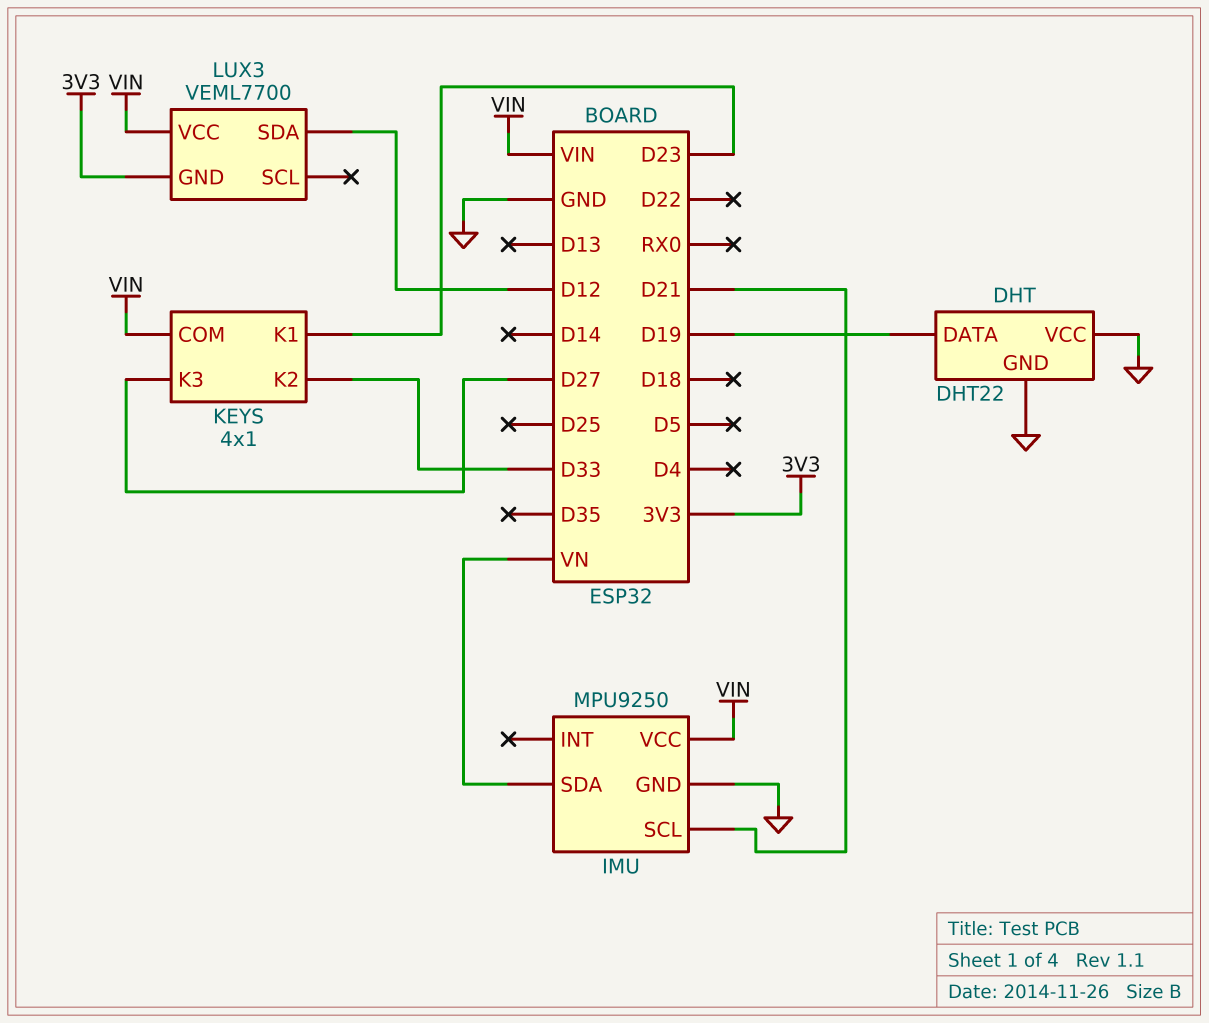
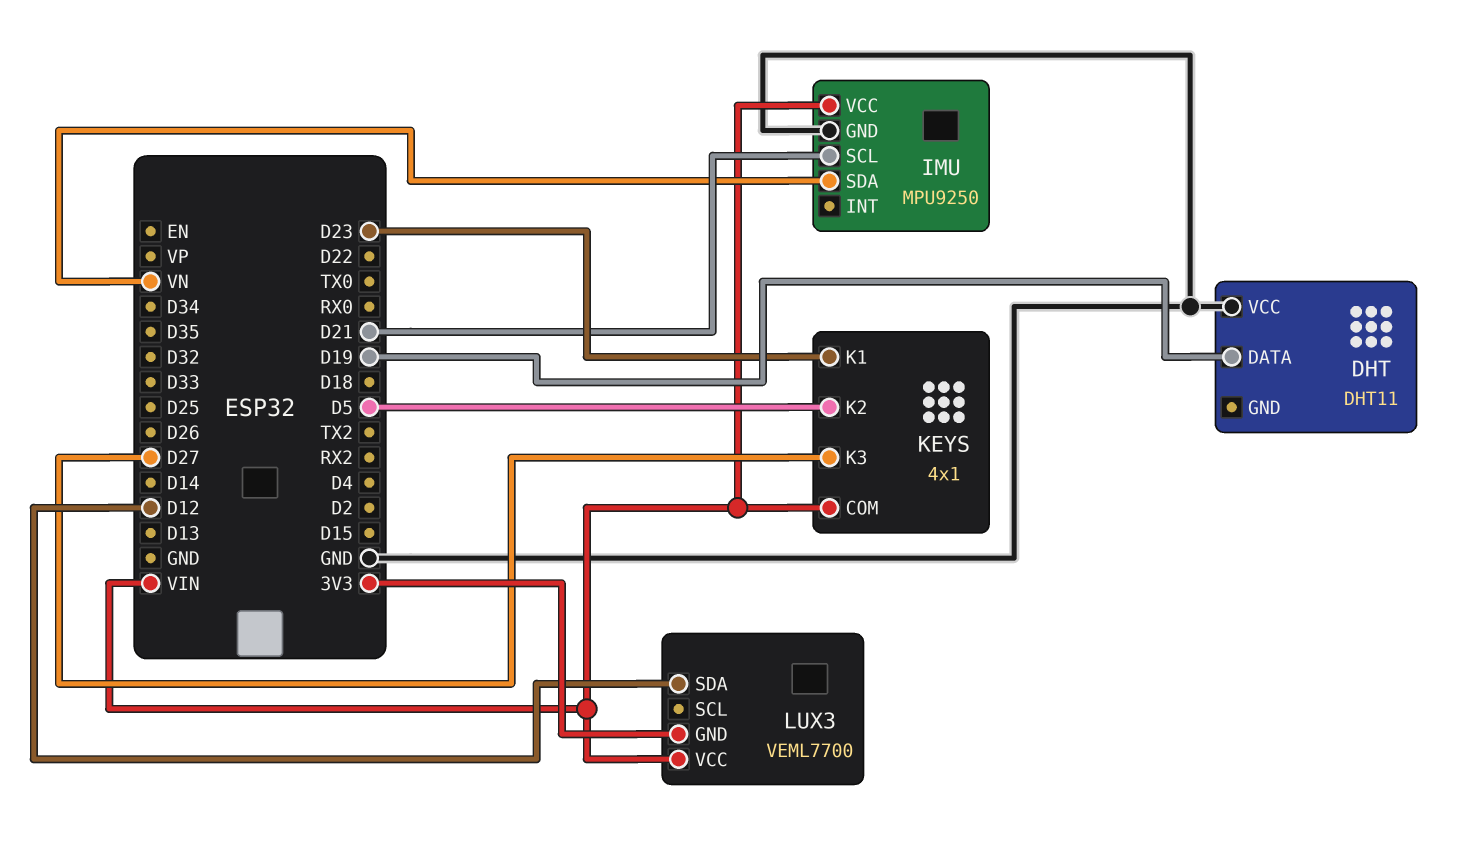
DHT: DHT22 -> DHT11
DHT pin GND: GND -> none
KEYS pin K2: D33 -> D5

